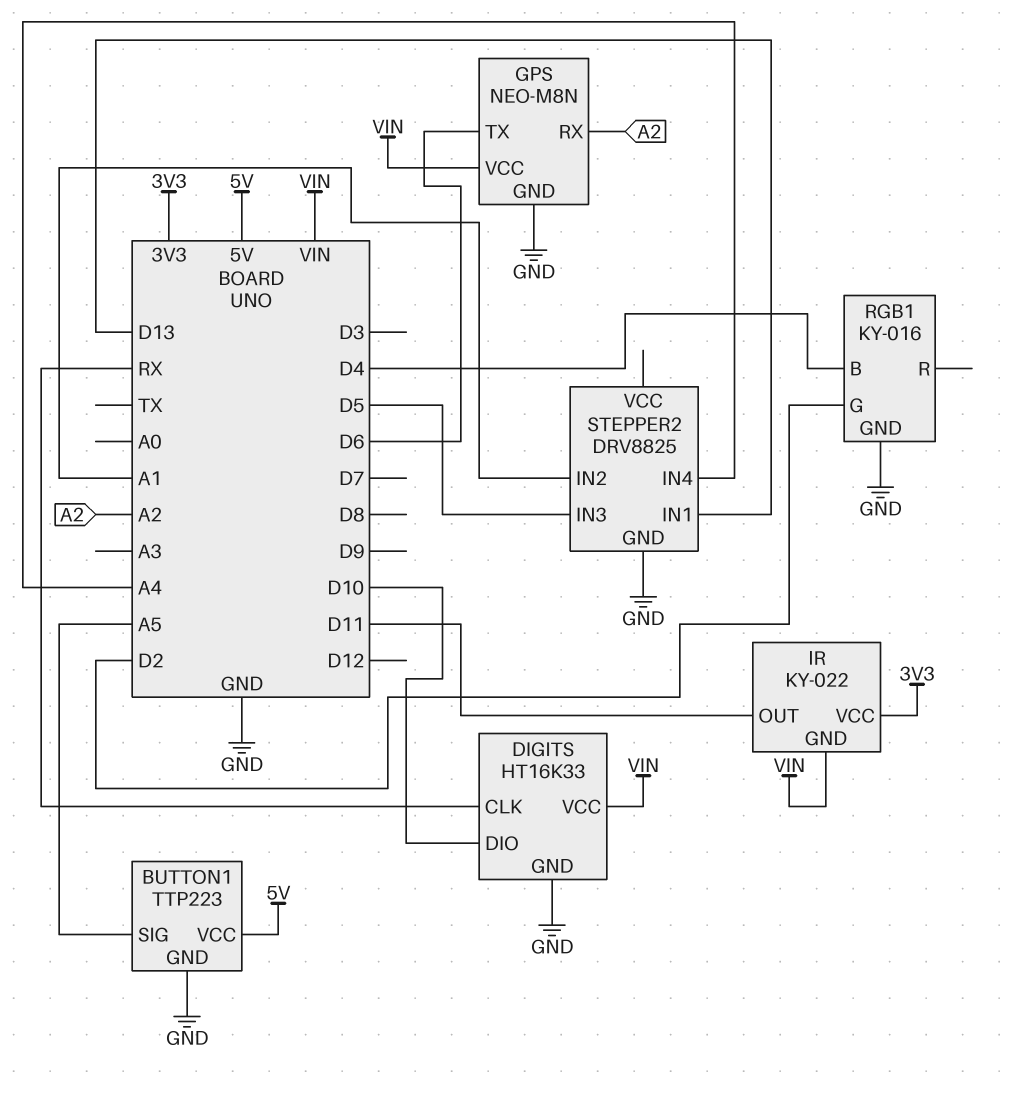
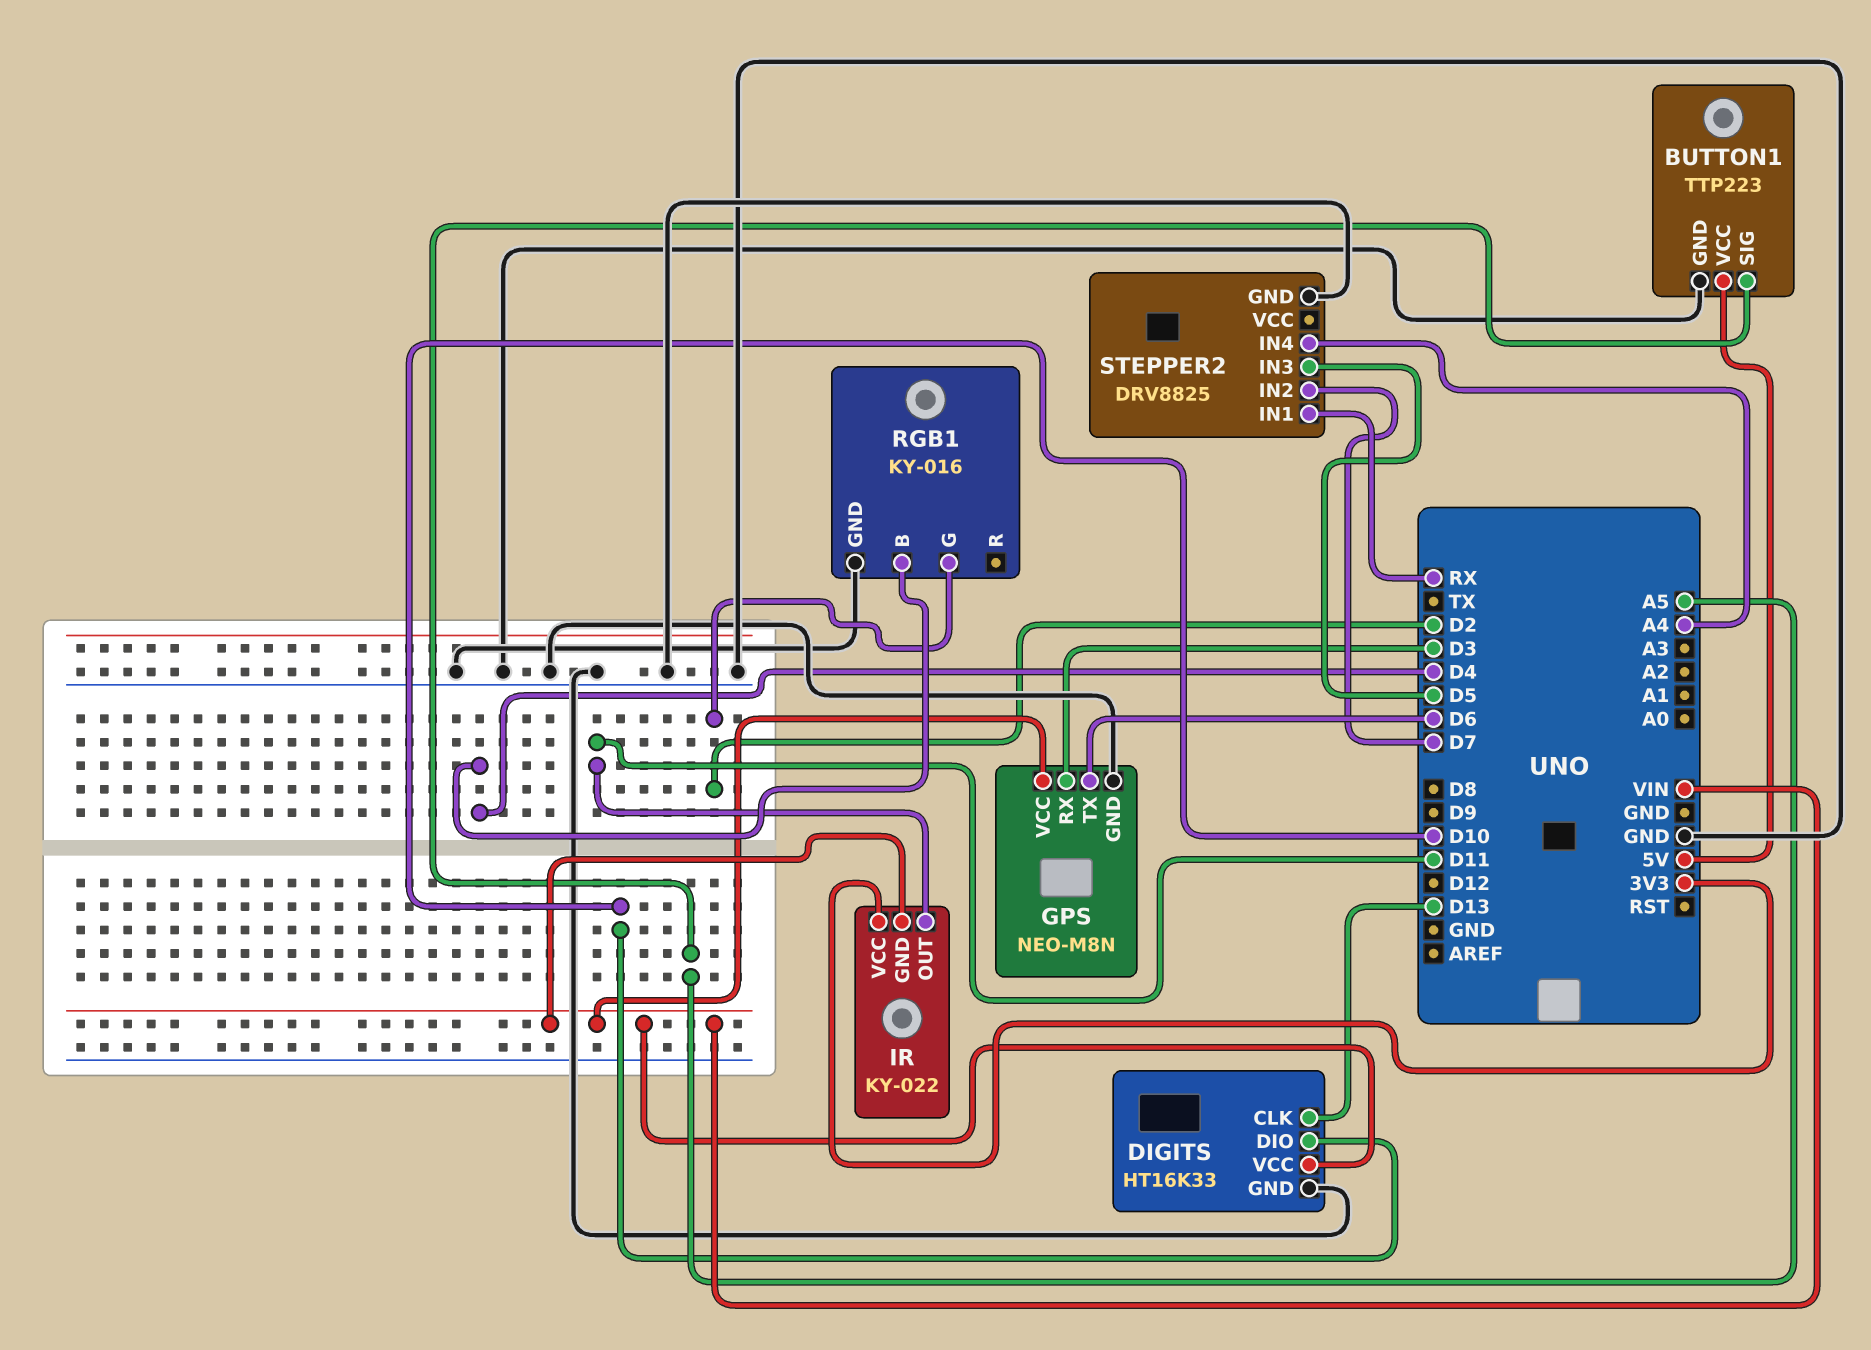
DIGITS pin CLK: RX -> D13
GPS pin RX: A2 -> D3
STEPPER2 pin IN1: D13 -> RX
STEPPER2 pin IN2: A1 -> D7

